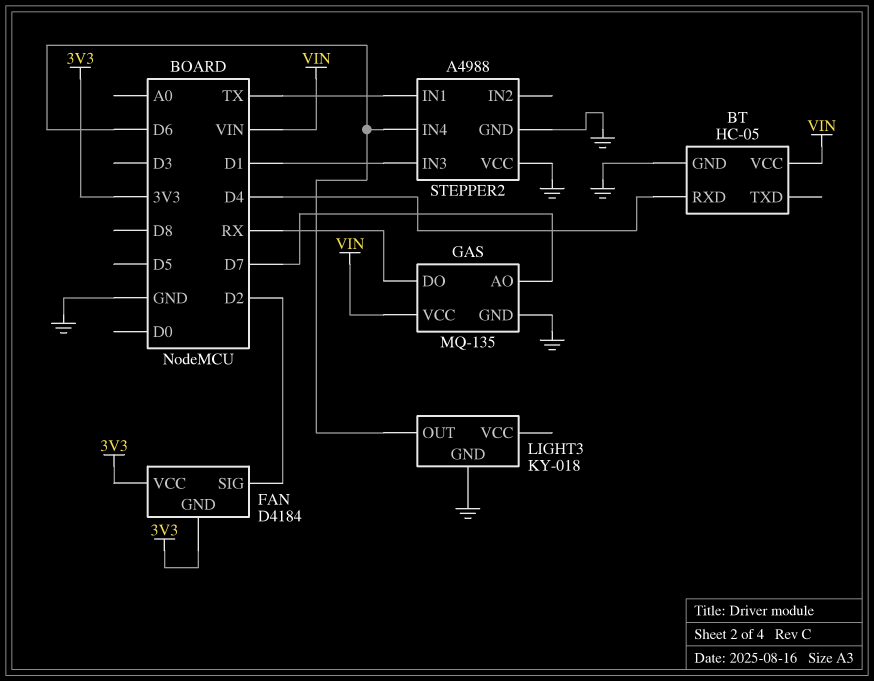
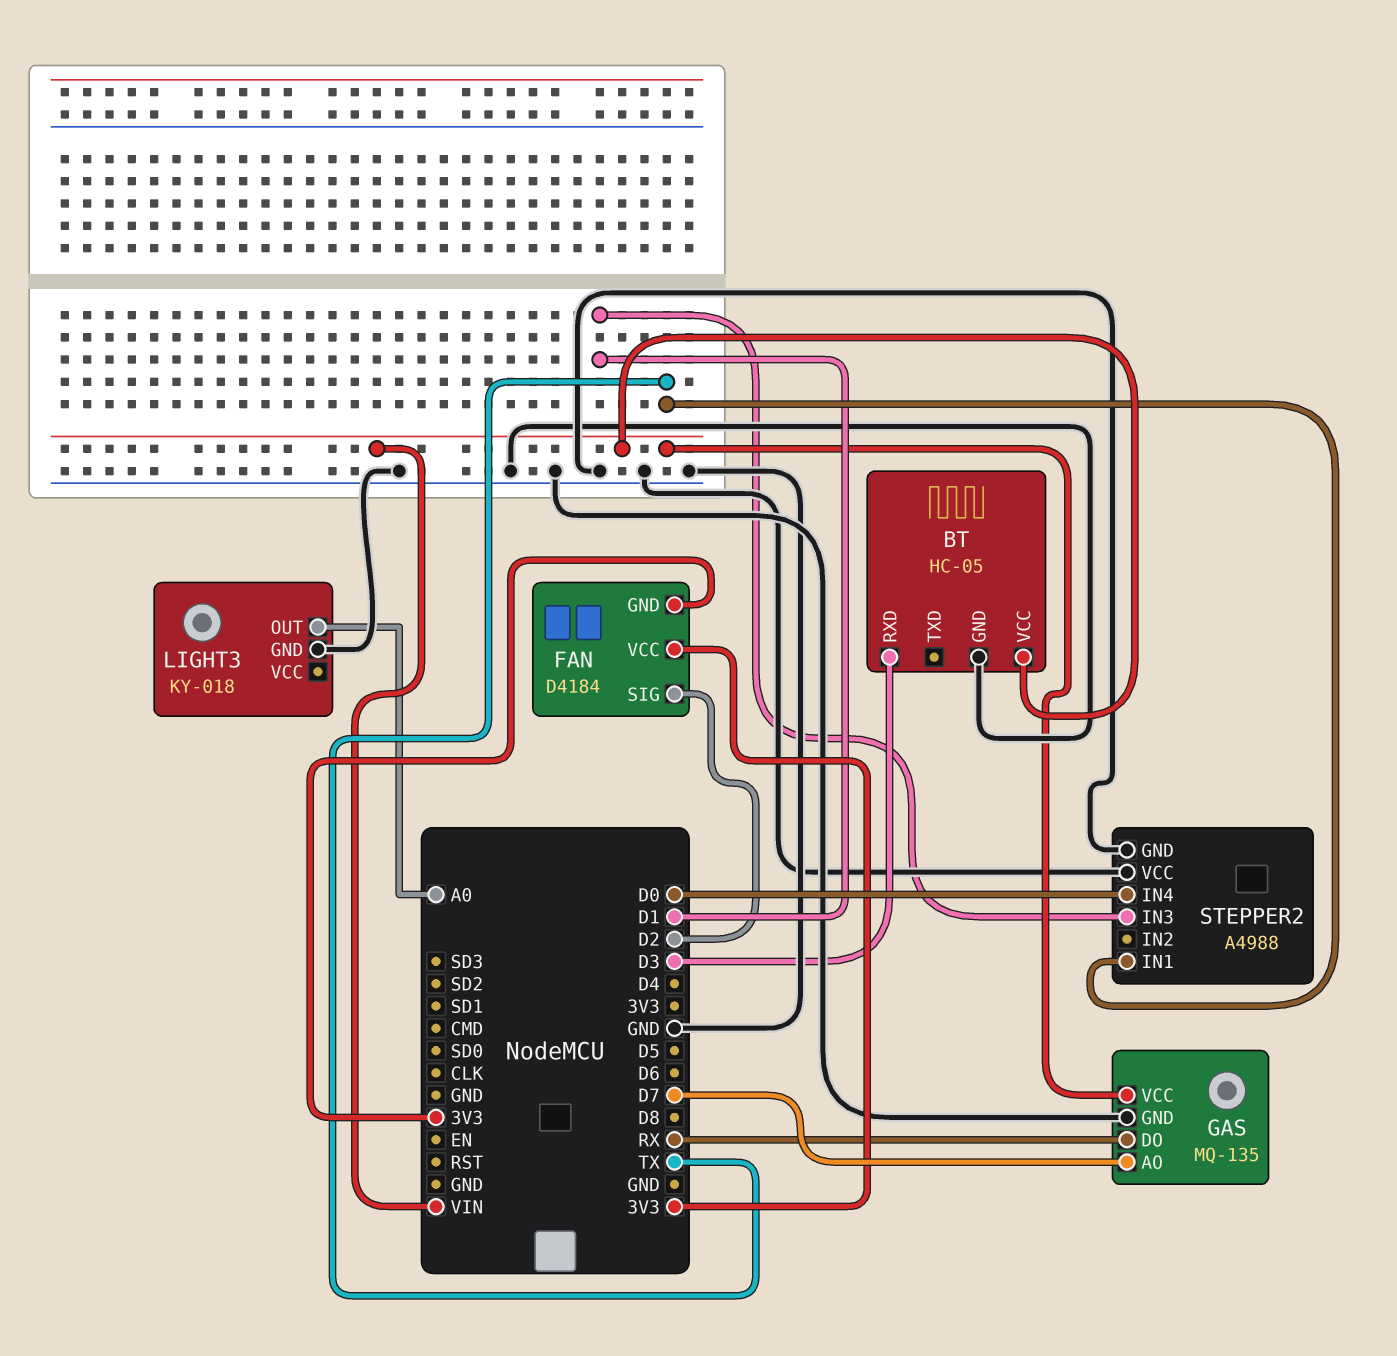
BT pin RXD: D4 -> D3
LIGHT3 pin OUT: D6 -> A0
STEPPER2 pin IN4: D6 -> D0

